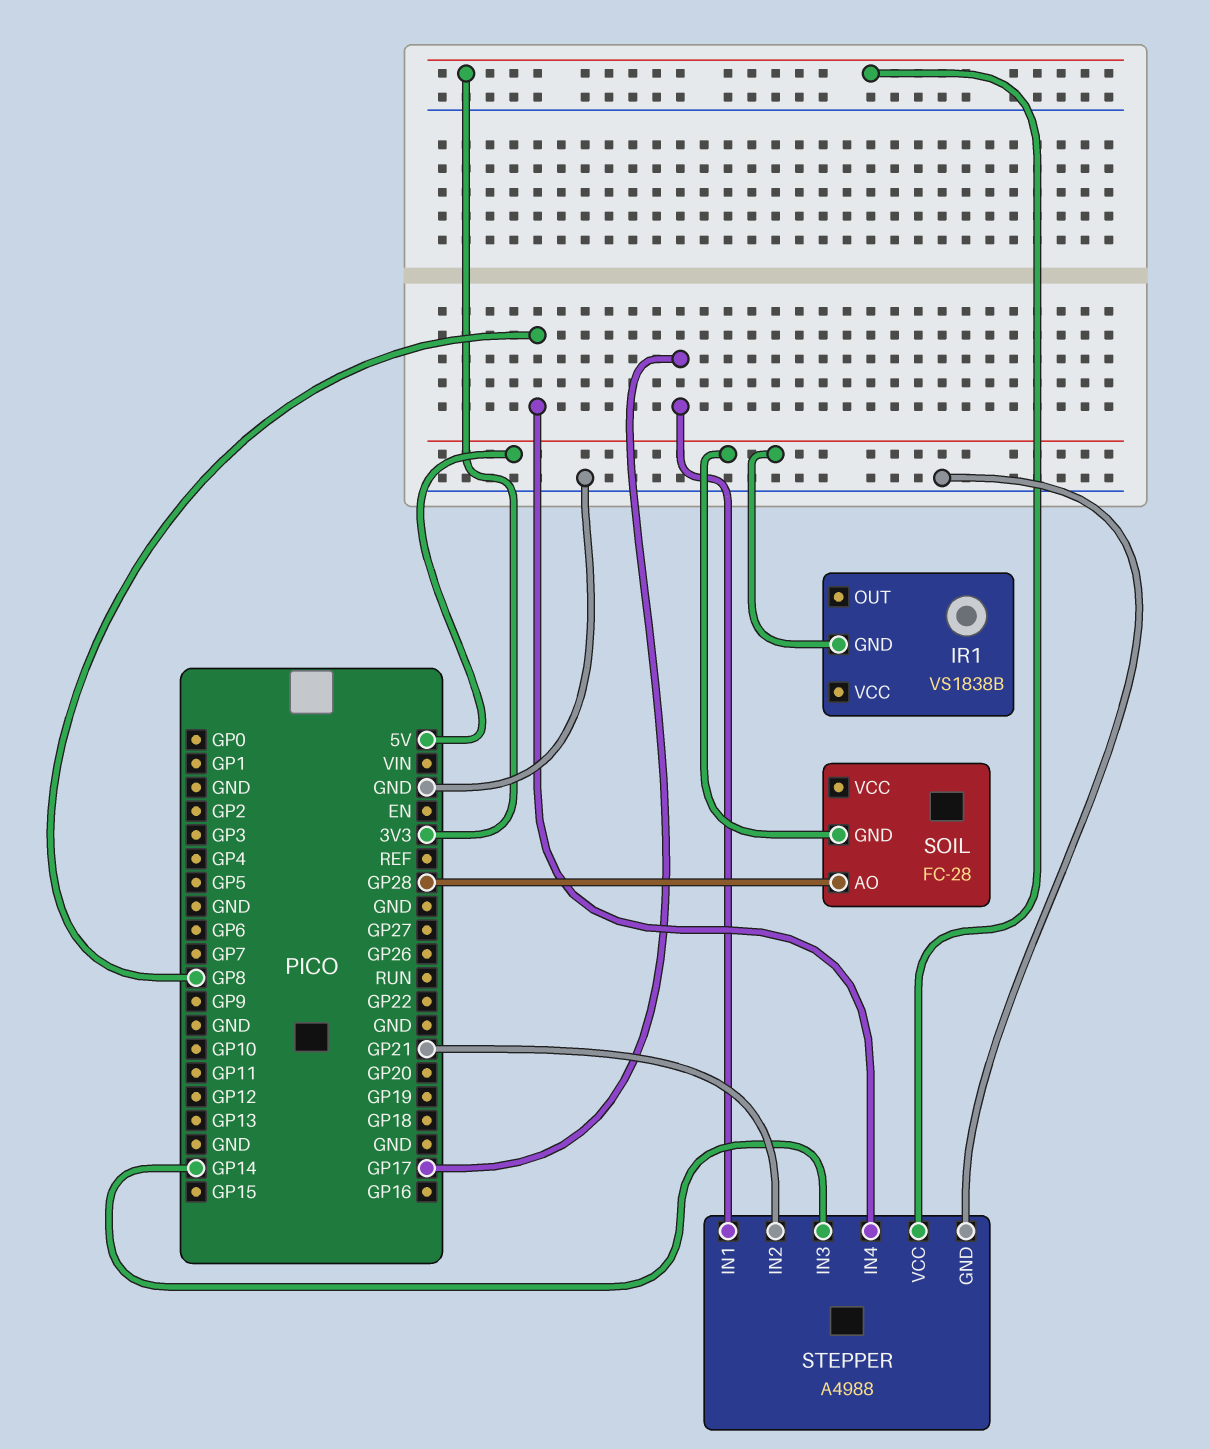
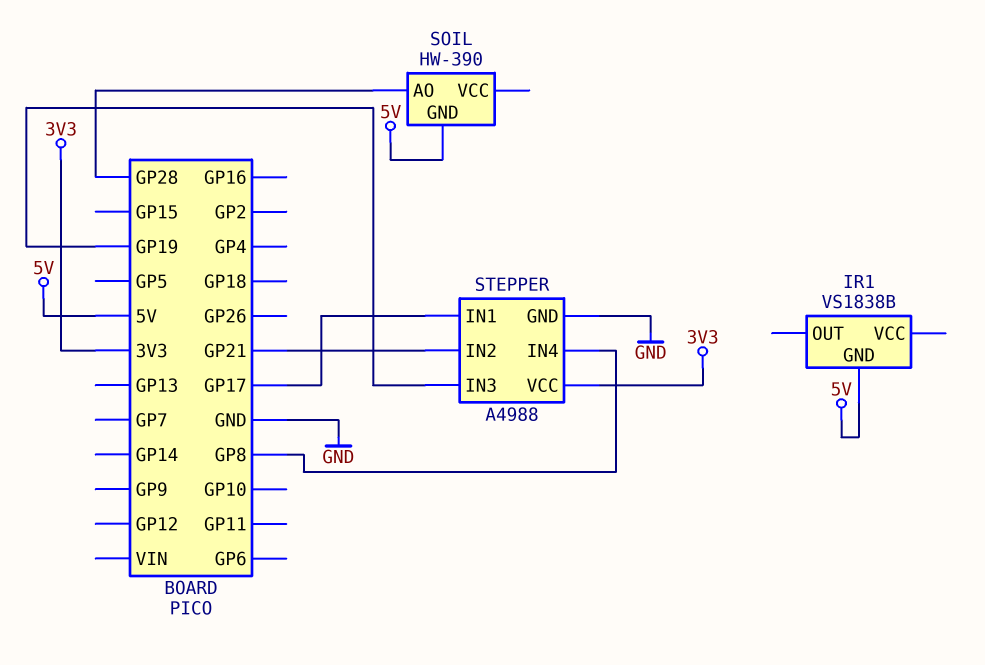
SOIL: FC-28 -> HW-390
STEPPER pin IN3: GP14 -> GP19

